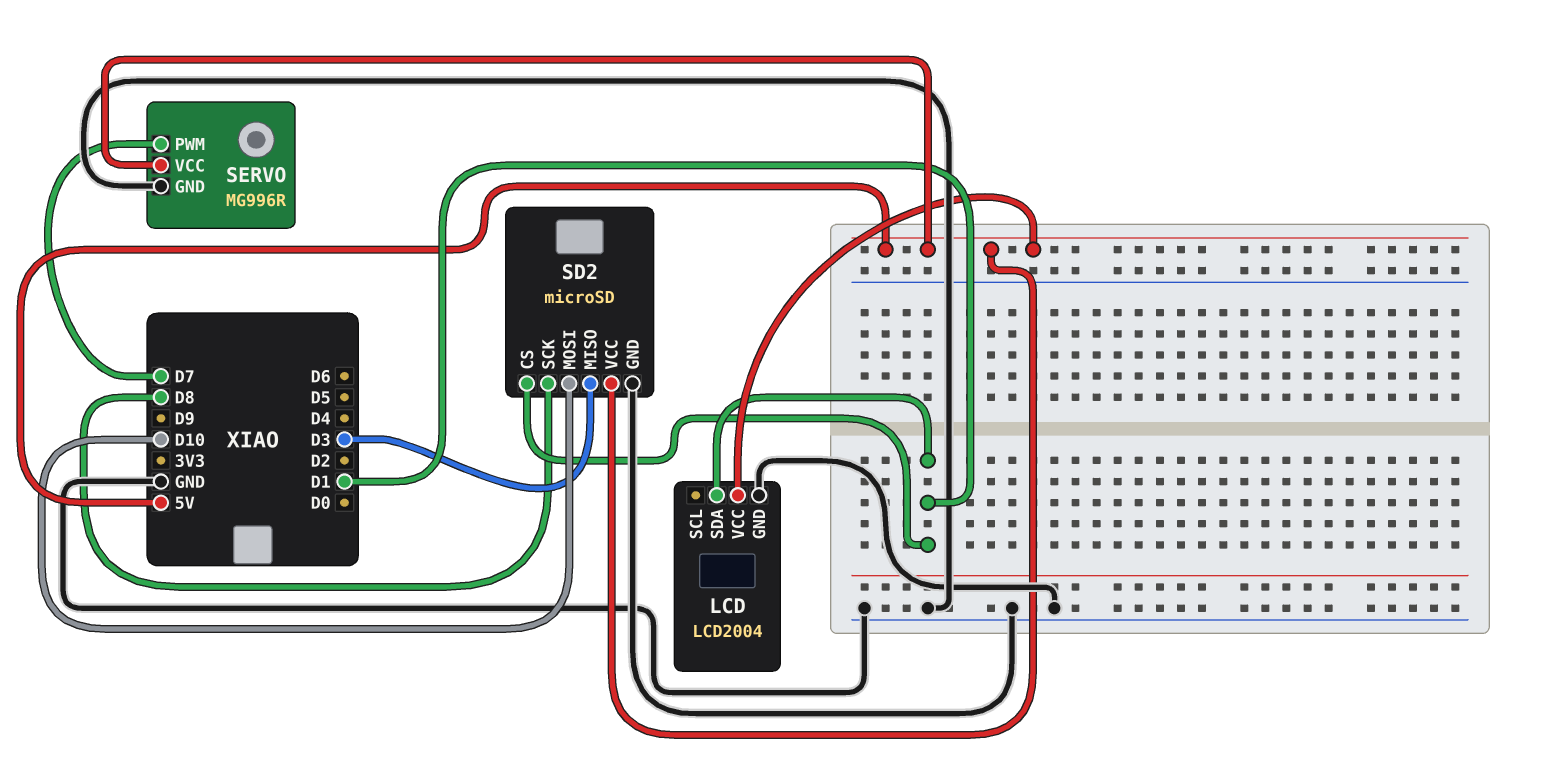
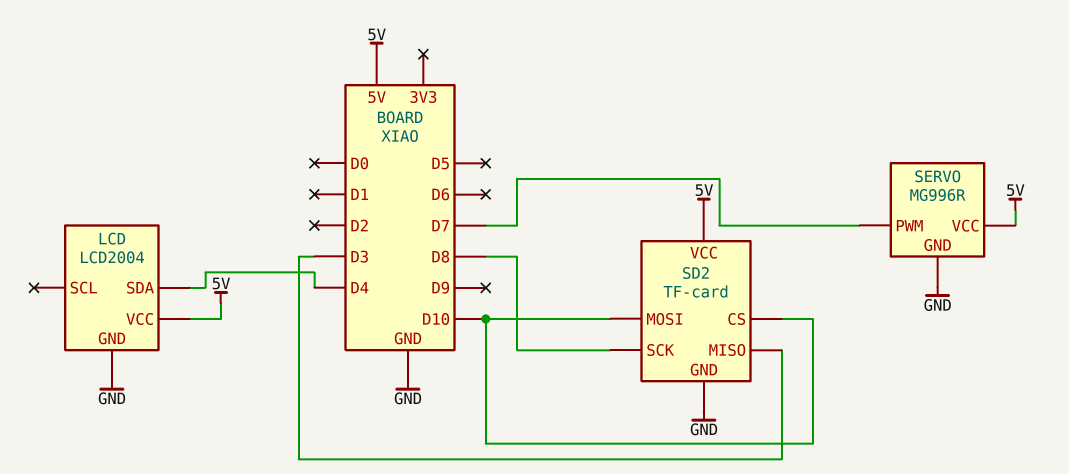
LCD pin SDA: D1 -> D4
SD2: microSD -> TF-card
SD2 pin CS: D1 -> D10

